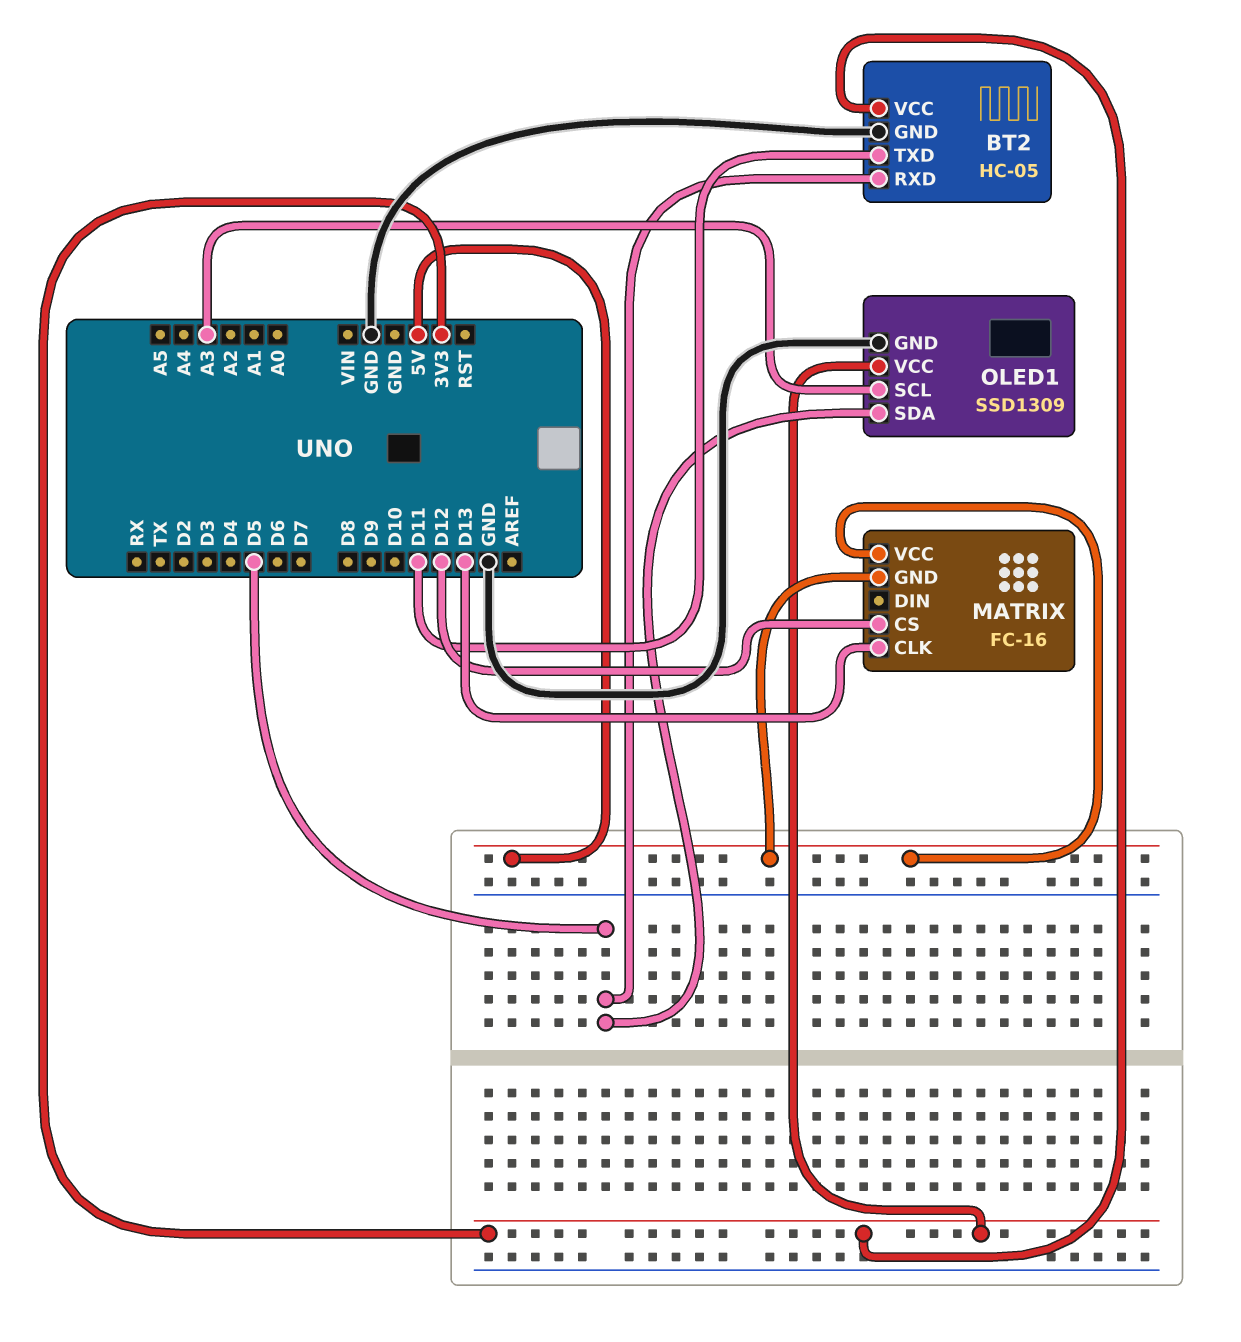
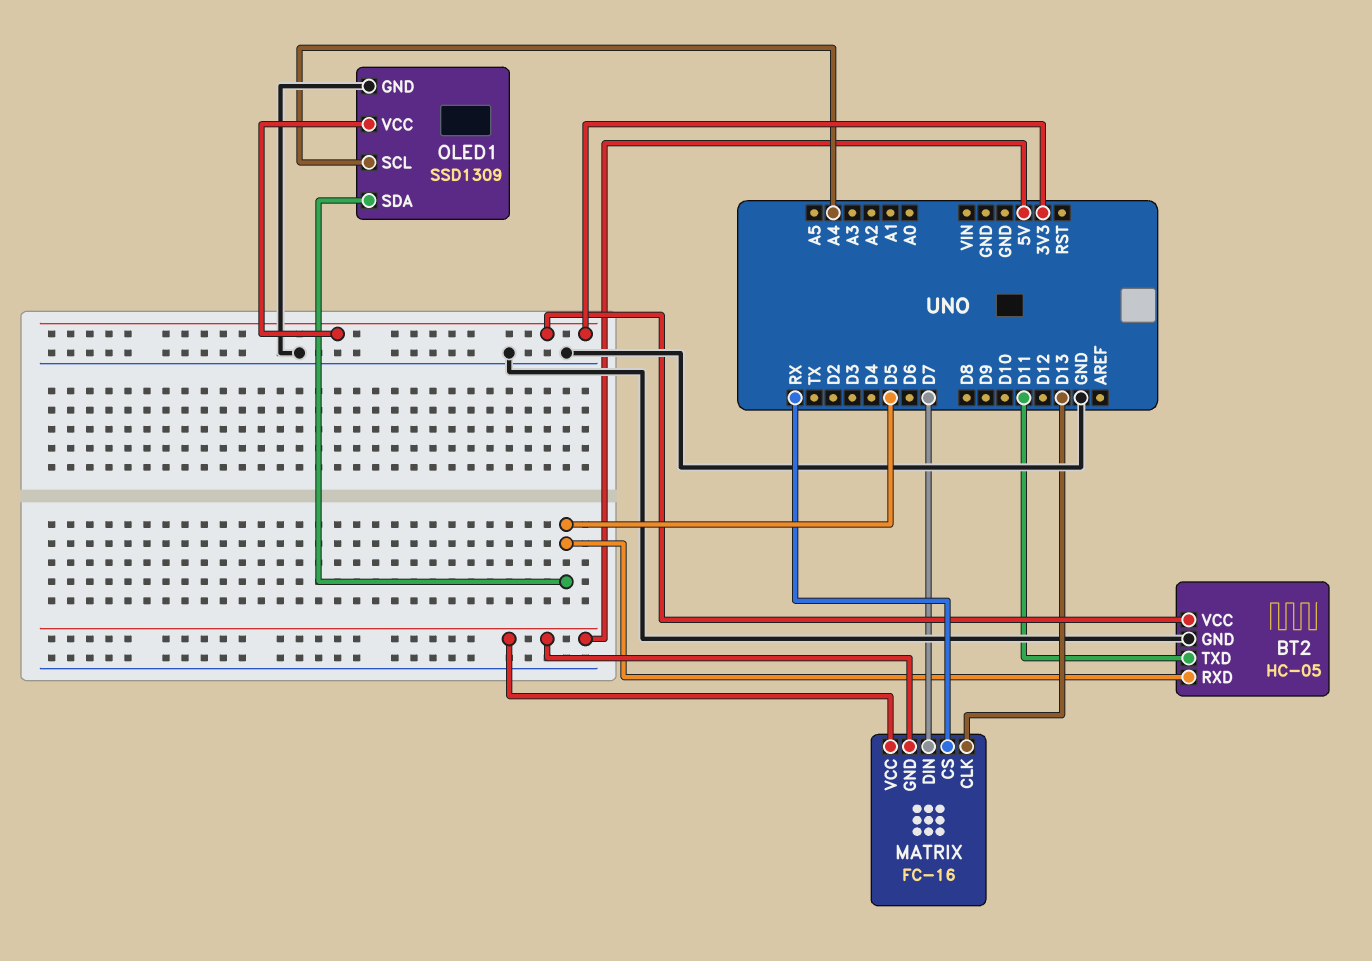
MATRIX pin CS: D12 -> RX
MATRIX pin DIN: none -> D7
OLED1 pin SCL: A3 -> A4

